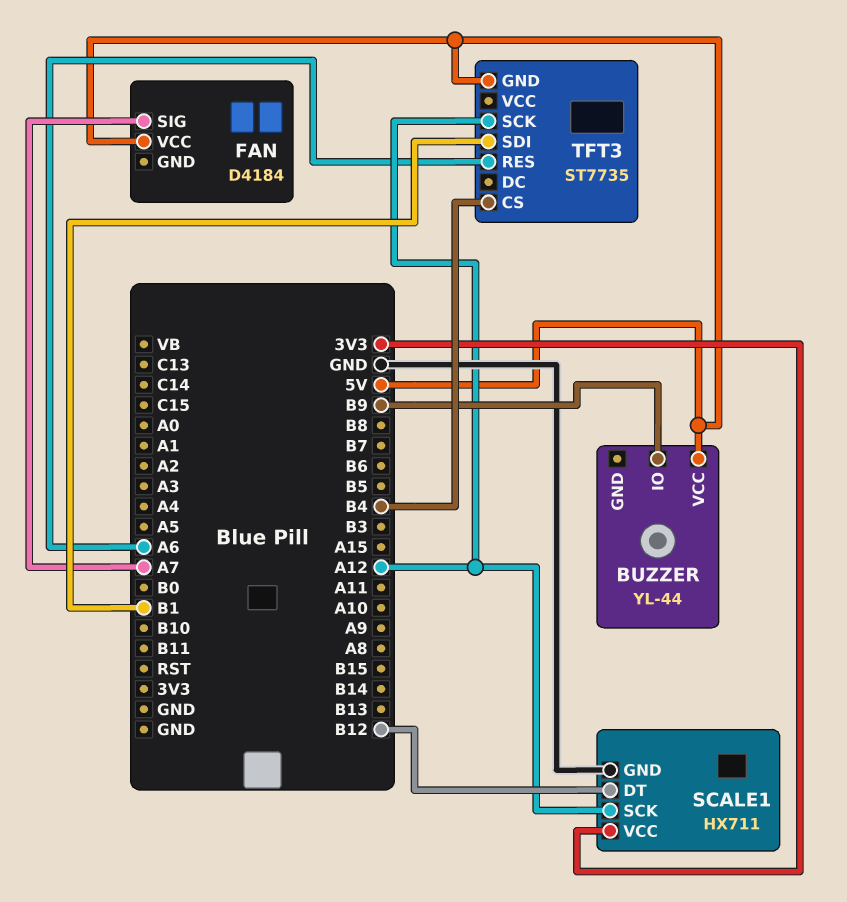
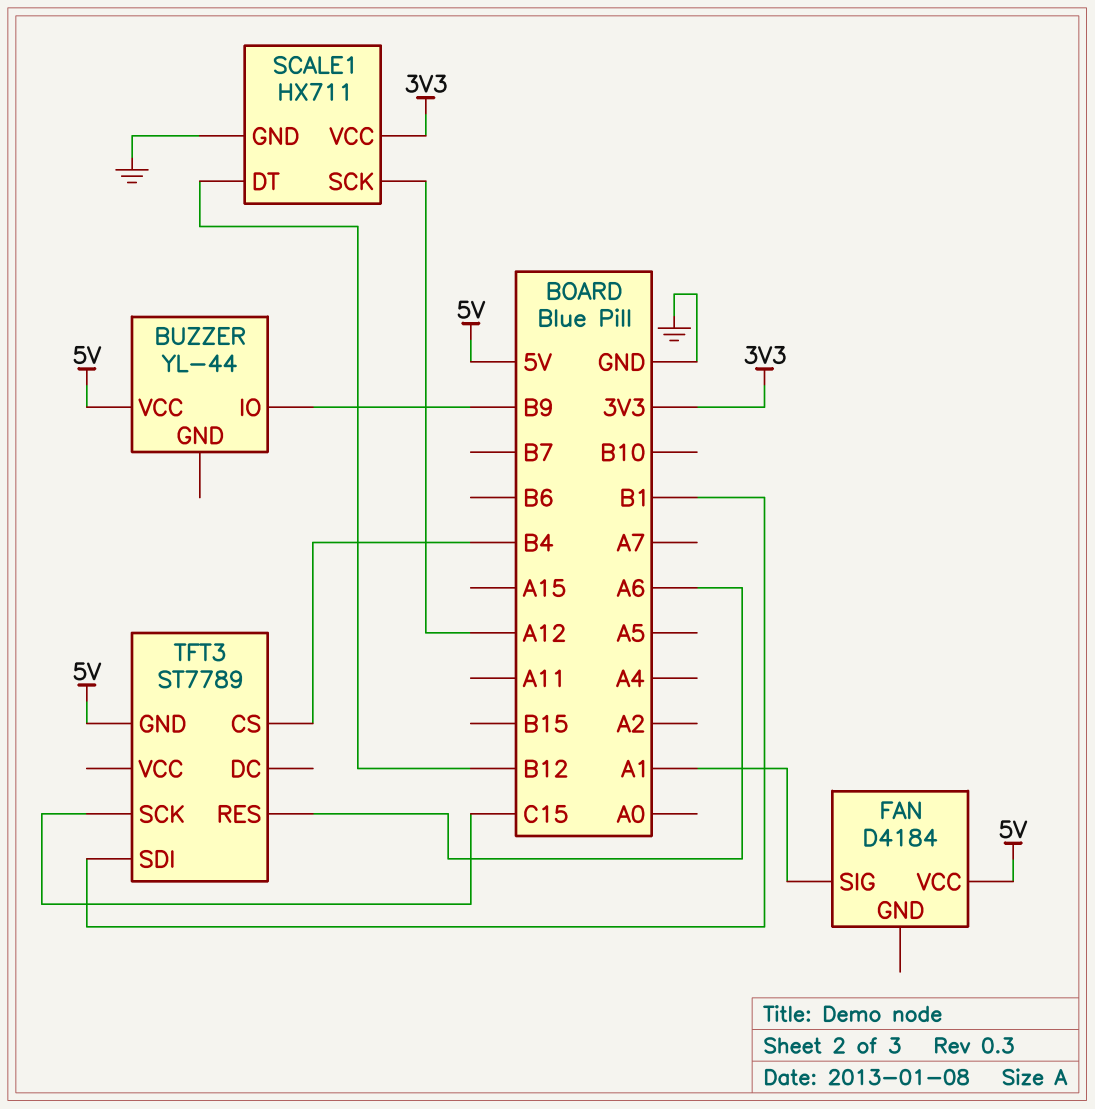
FAN pin SIG: A7 -> A1
TFT3: ST7735 -> ST7789
TFT3 pin SCK: A12 -> C15

